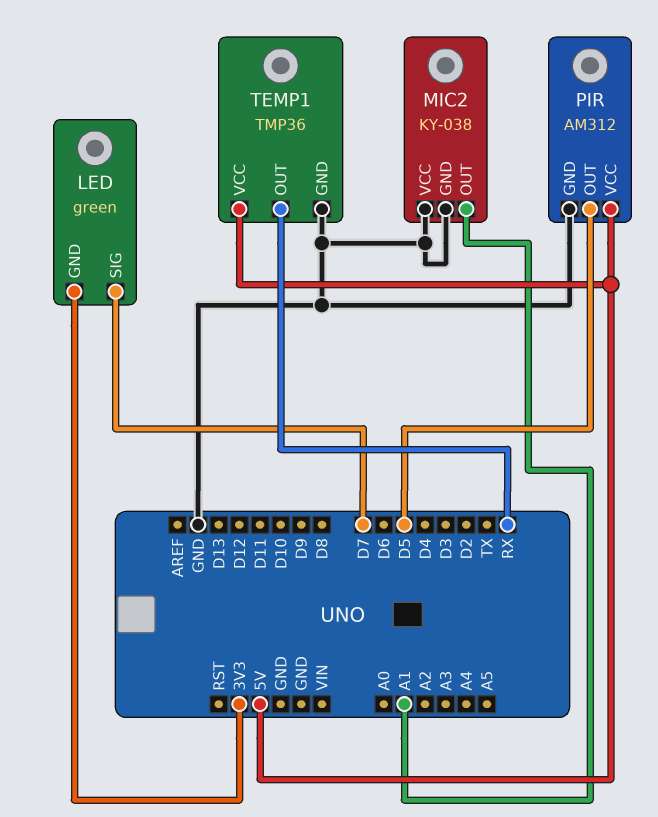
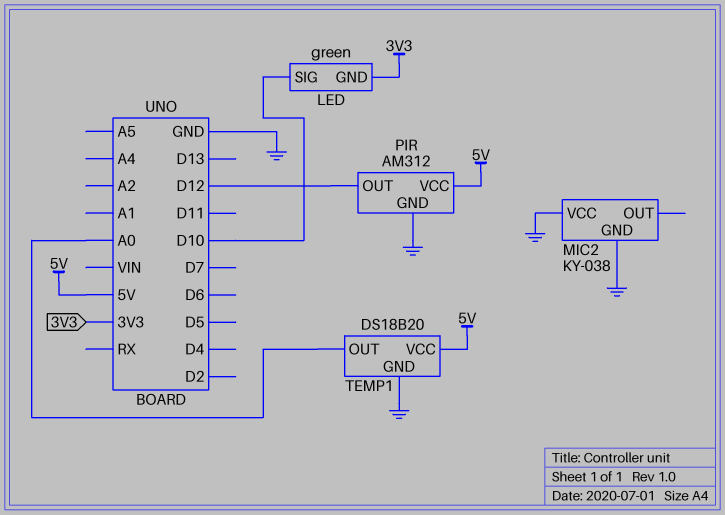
LED pin SIG: D7 -> D10
MIC2 pin OUT: A1 -> none
PIR pin OUT: D5 -> D12
TEMP1: TMP36 -> DS18B20
TEMP1 pin OUT: RX -> A0

